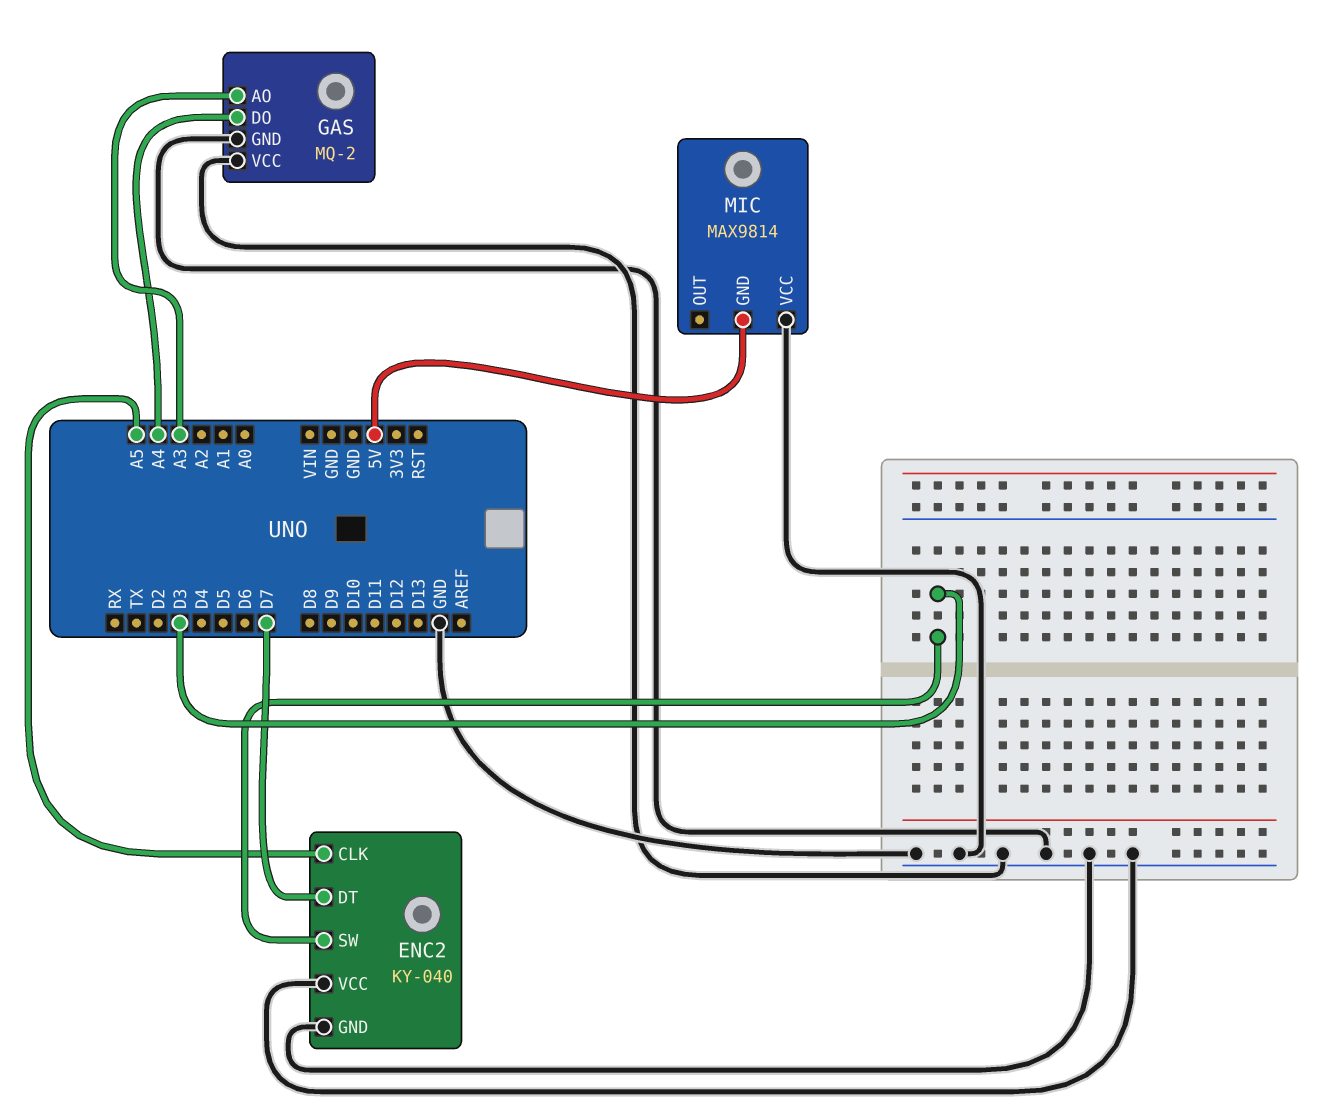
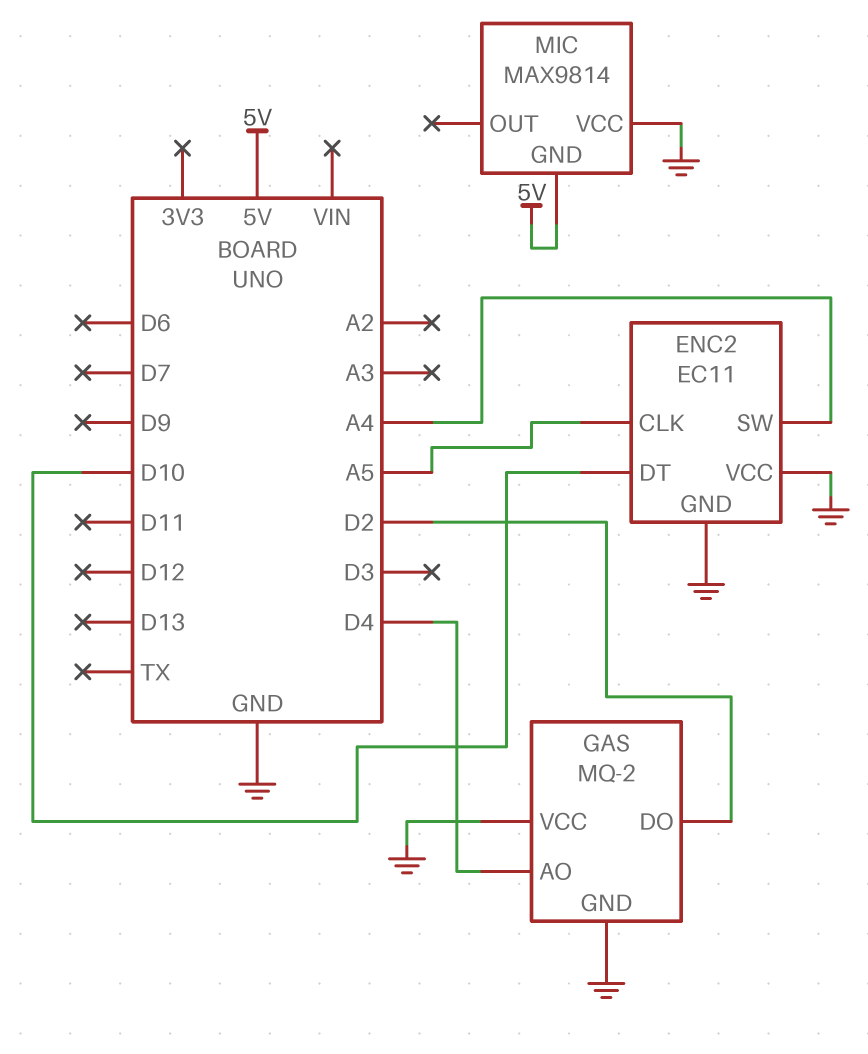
ENC2: KY-040 -> EC11
ENC2 pin DT: D7 -> D10
ENC2 pin SW: D3 -> A4
GAS pin AO: A3 -> D4
GAS pin DO: A4 -> D2

